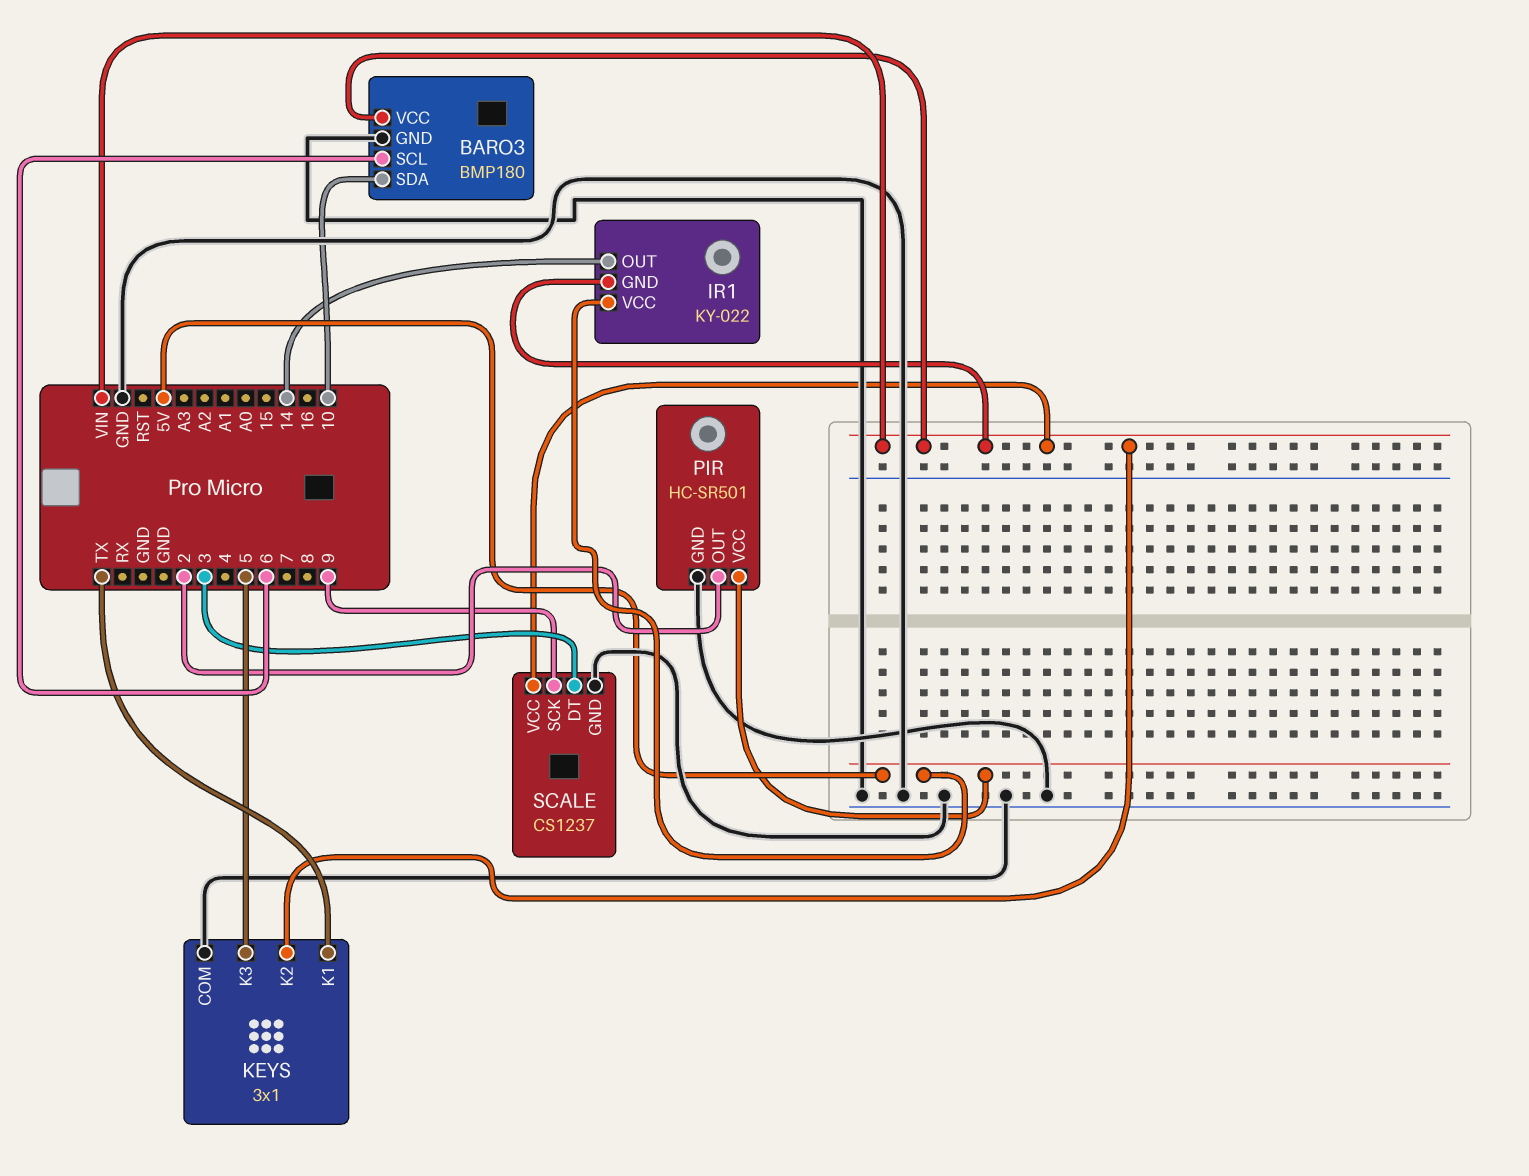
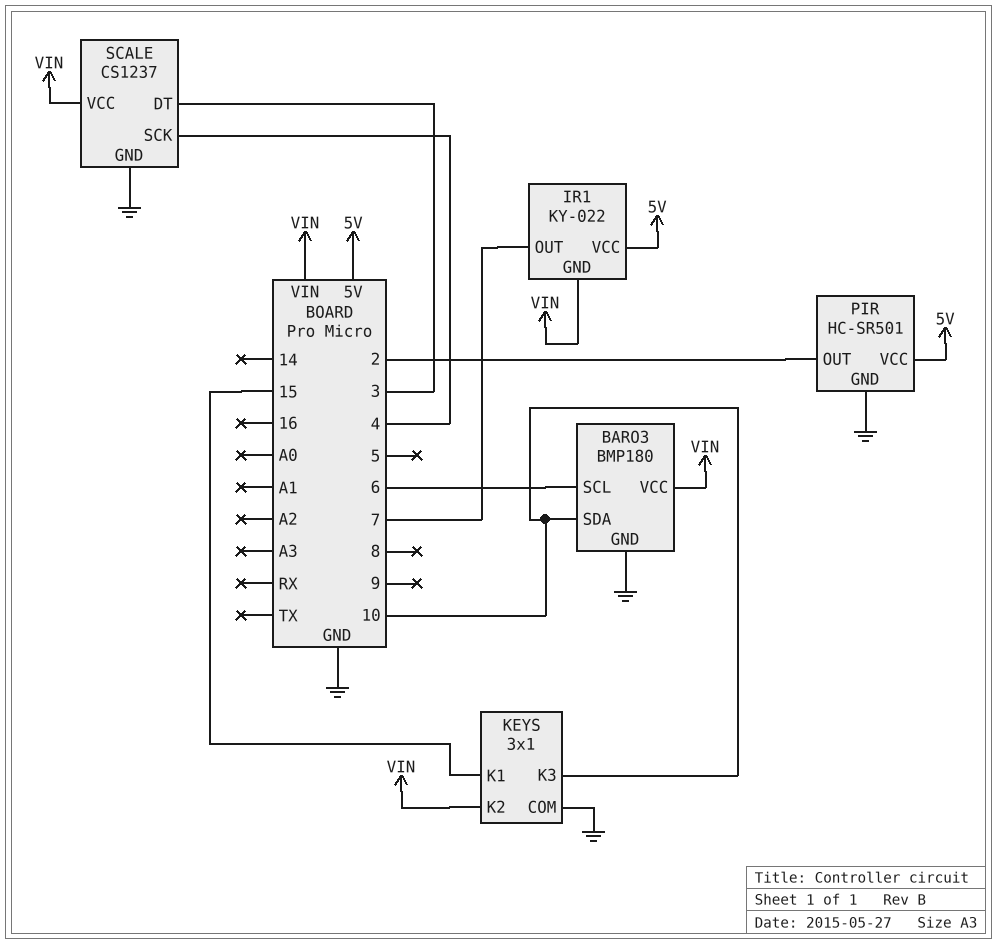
IR1 pin OUT: 14 -> 7
KEYS pin K1: TX -> 15
KEYS pin K3: 5 -> 10
SCALE pin SCK: 9 -> 4

